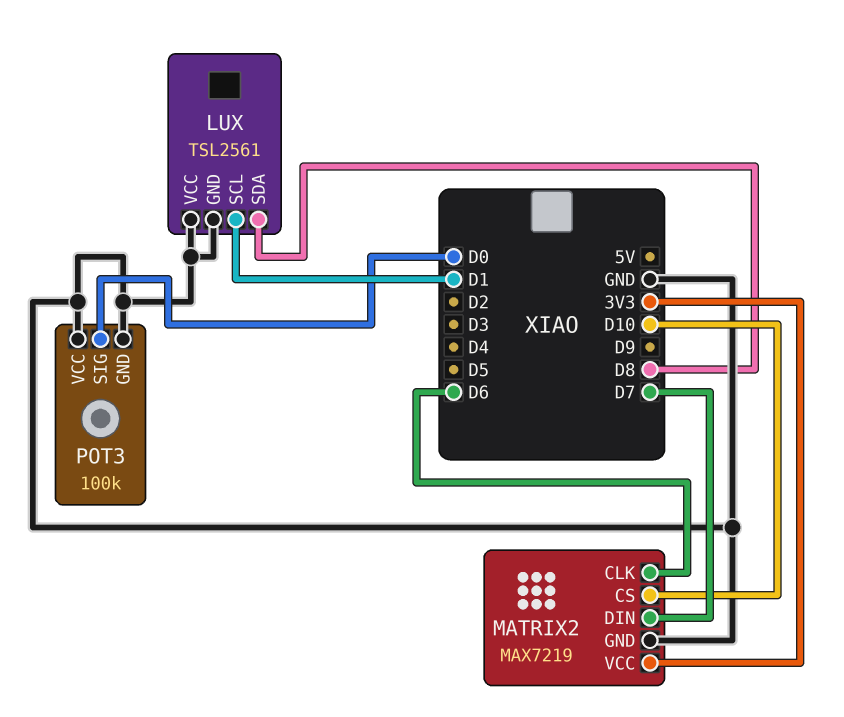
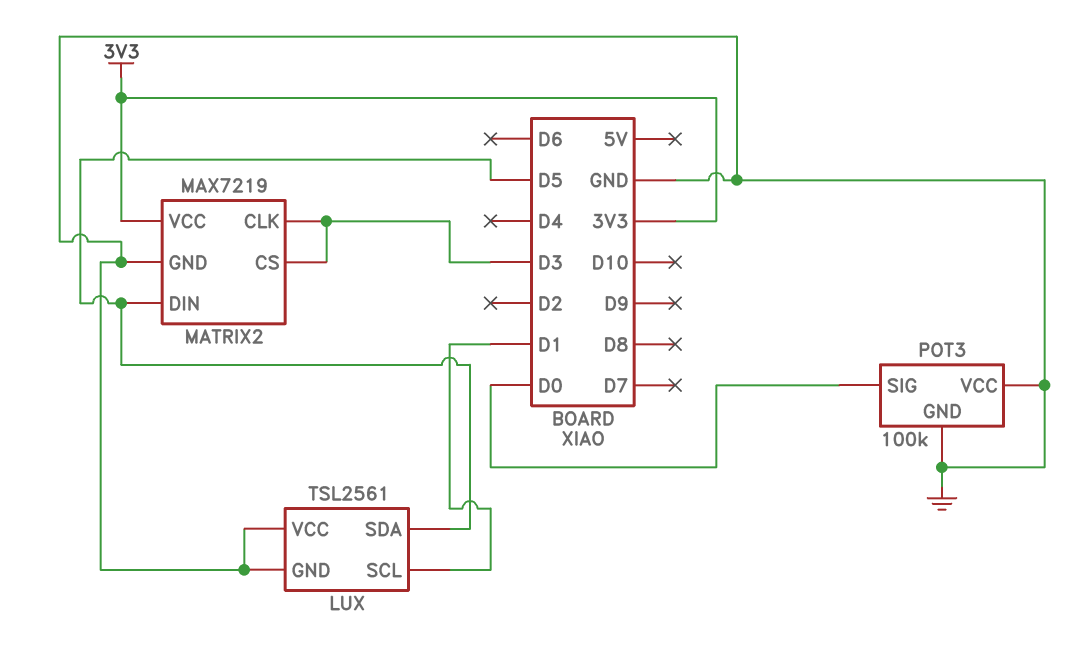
LUX pin SDA: D8 -> D5
MATRIX2 pin CLK: D6 -> D3
MATRIX2 pin CS: D10 -> D3
MATRIX2 pin DIN: D7 -> D5

